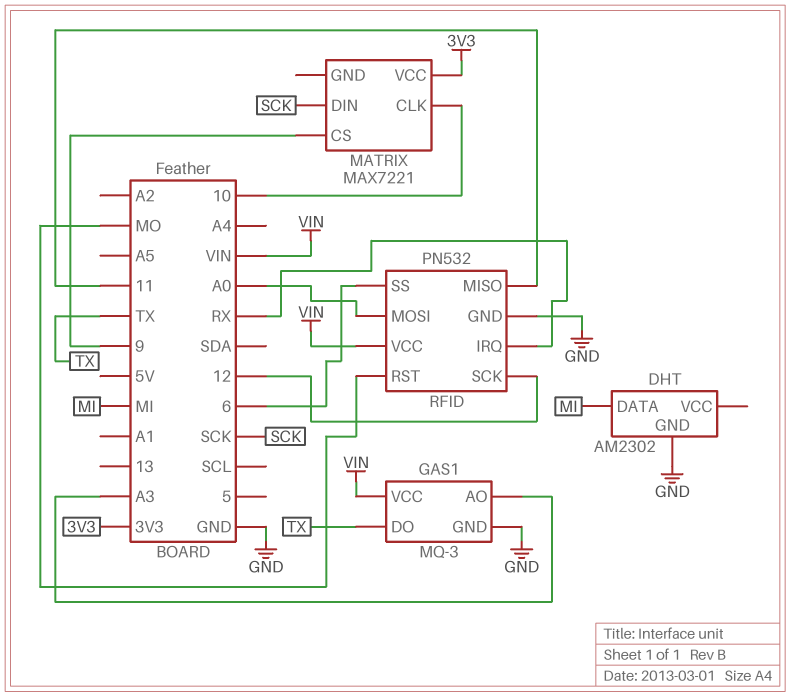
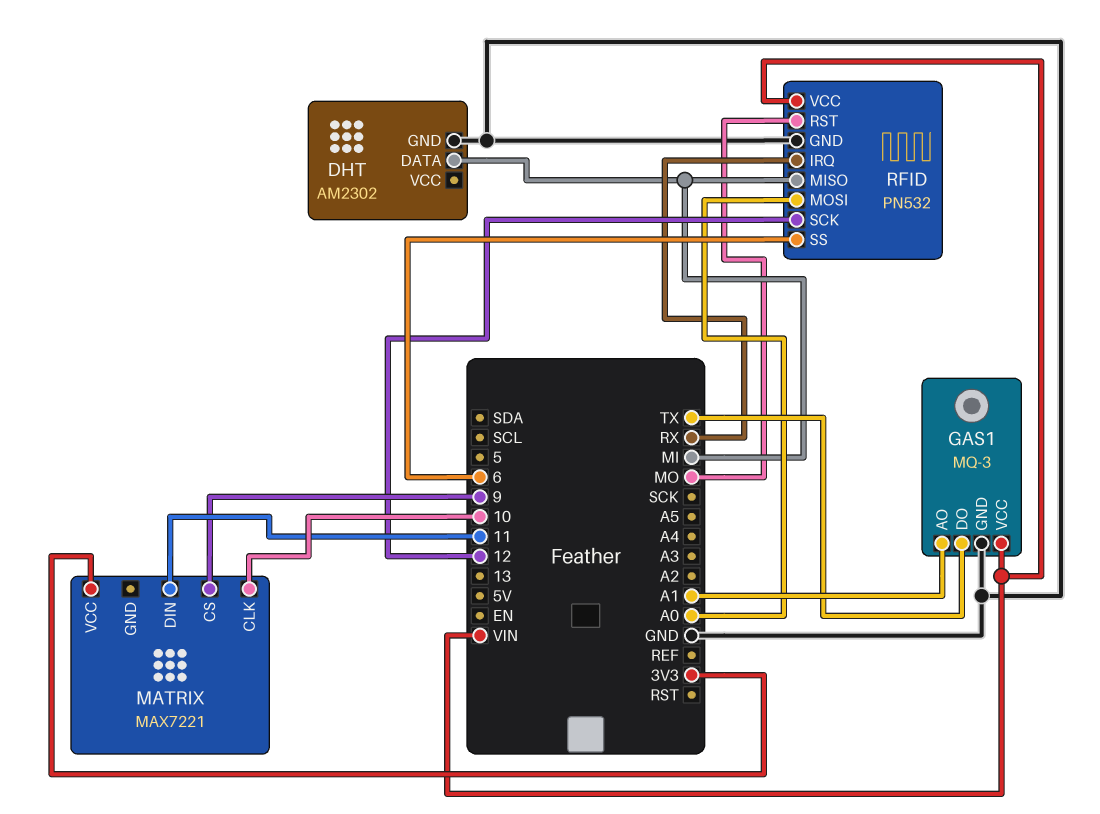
GAS1 pin AO: A3 -> A1
MATRIX pin DIN: SCK -> 11
RFID pin MISO: 11 -> MI

